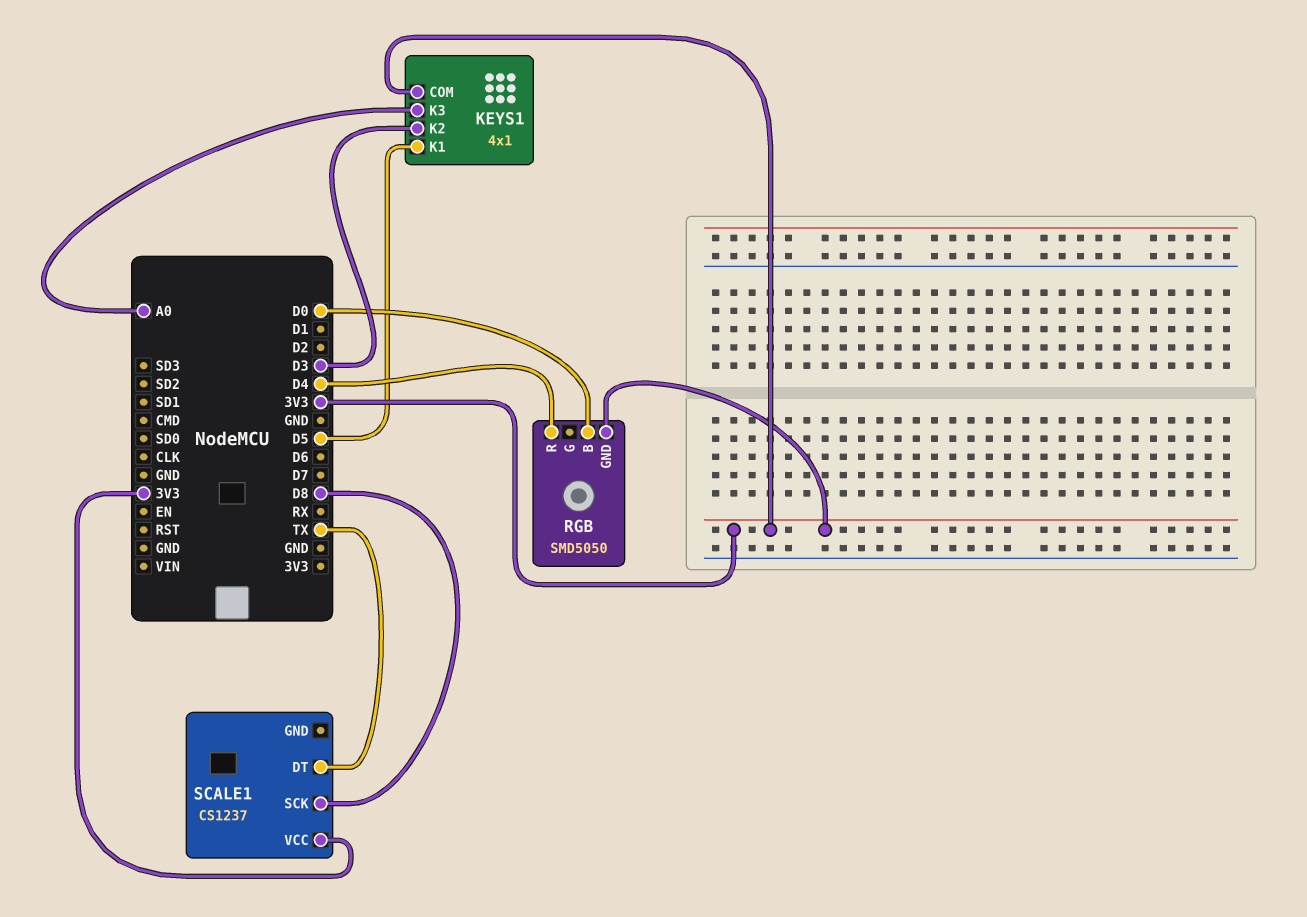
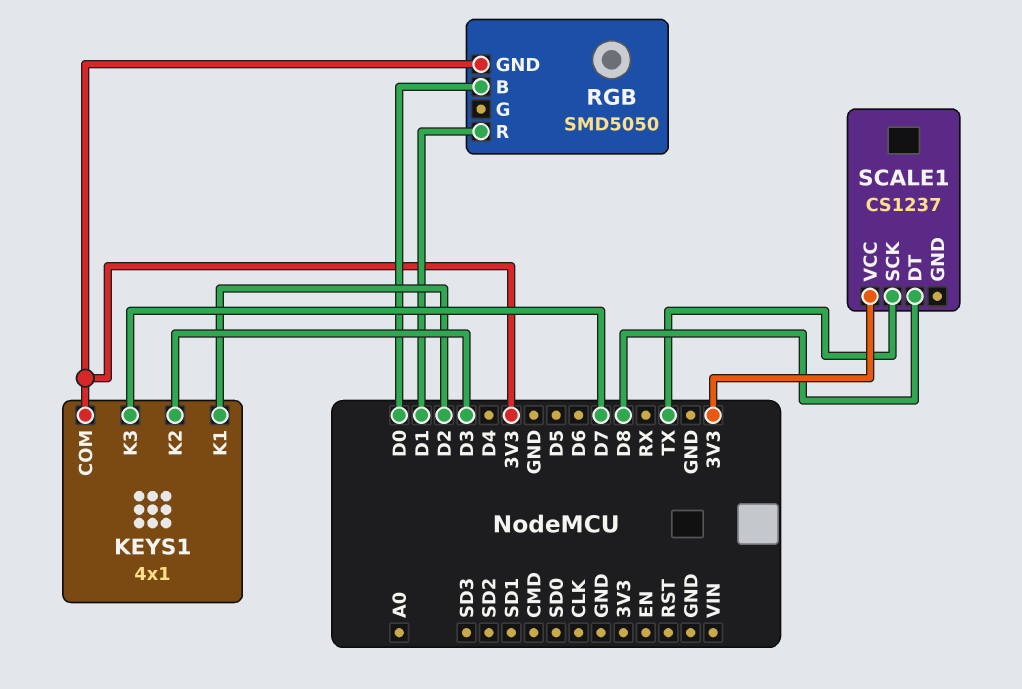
KEYS1 pin K1: D5 -> D2
KEYS1 pin K3: A0 -> D7
RGB pin R: D4 -> D1
SCALE1 pin DT: TX -> D8
SCALE1 pin SCK: D8 -> TX

